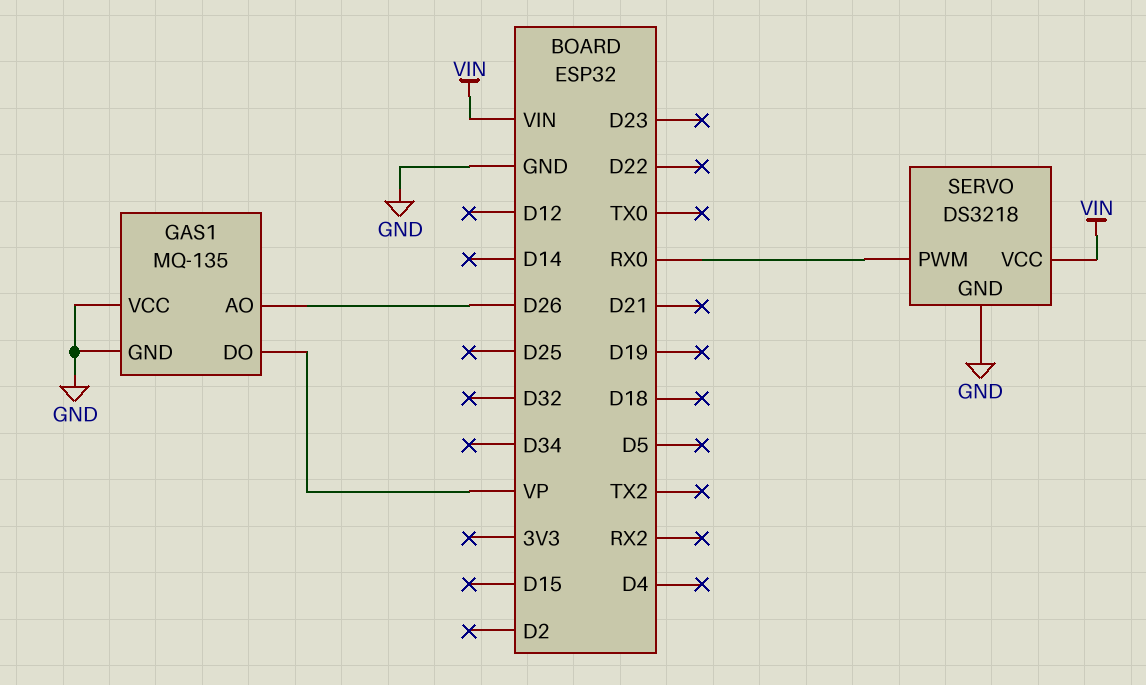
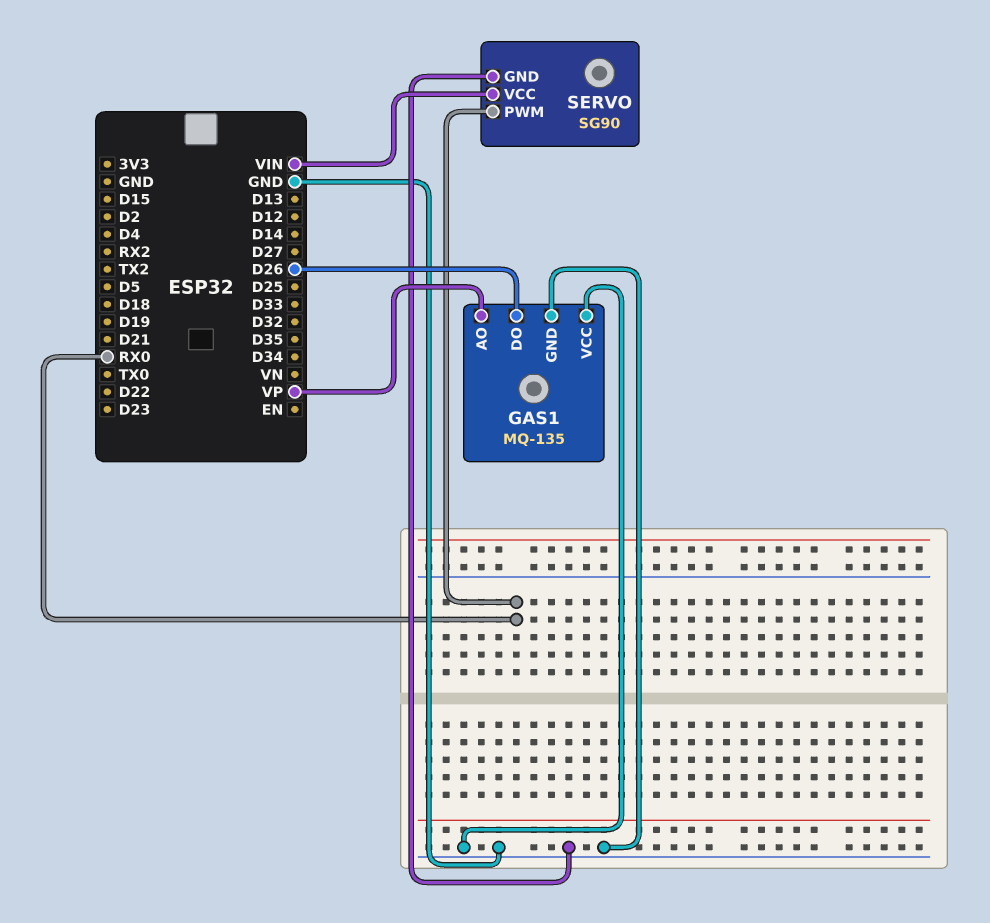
GAS1 pin AO: D26 -> VP
GAS1 pin DO: VP -> D26
SERVO: DS3218 -> SG90

